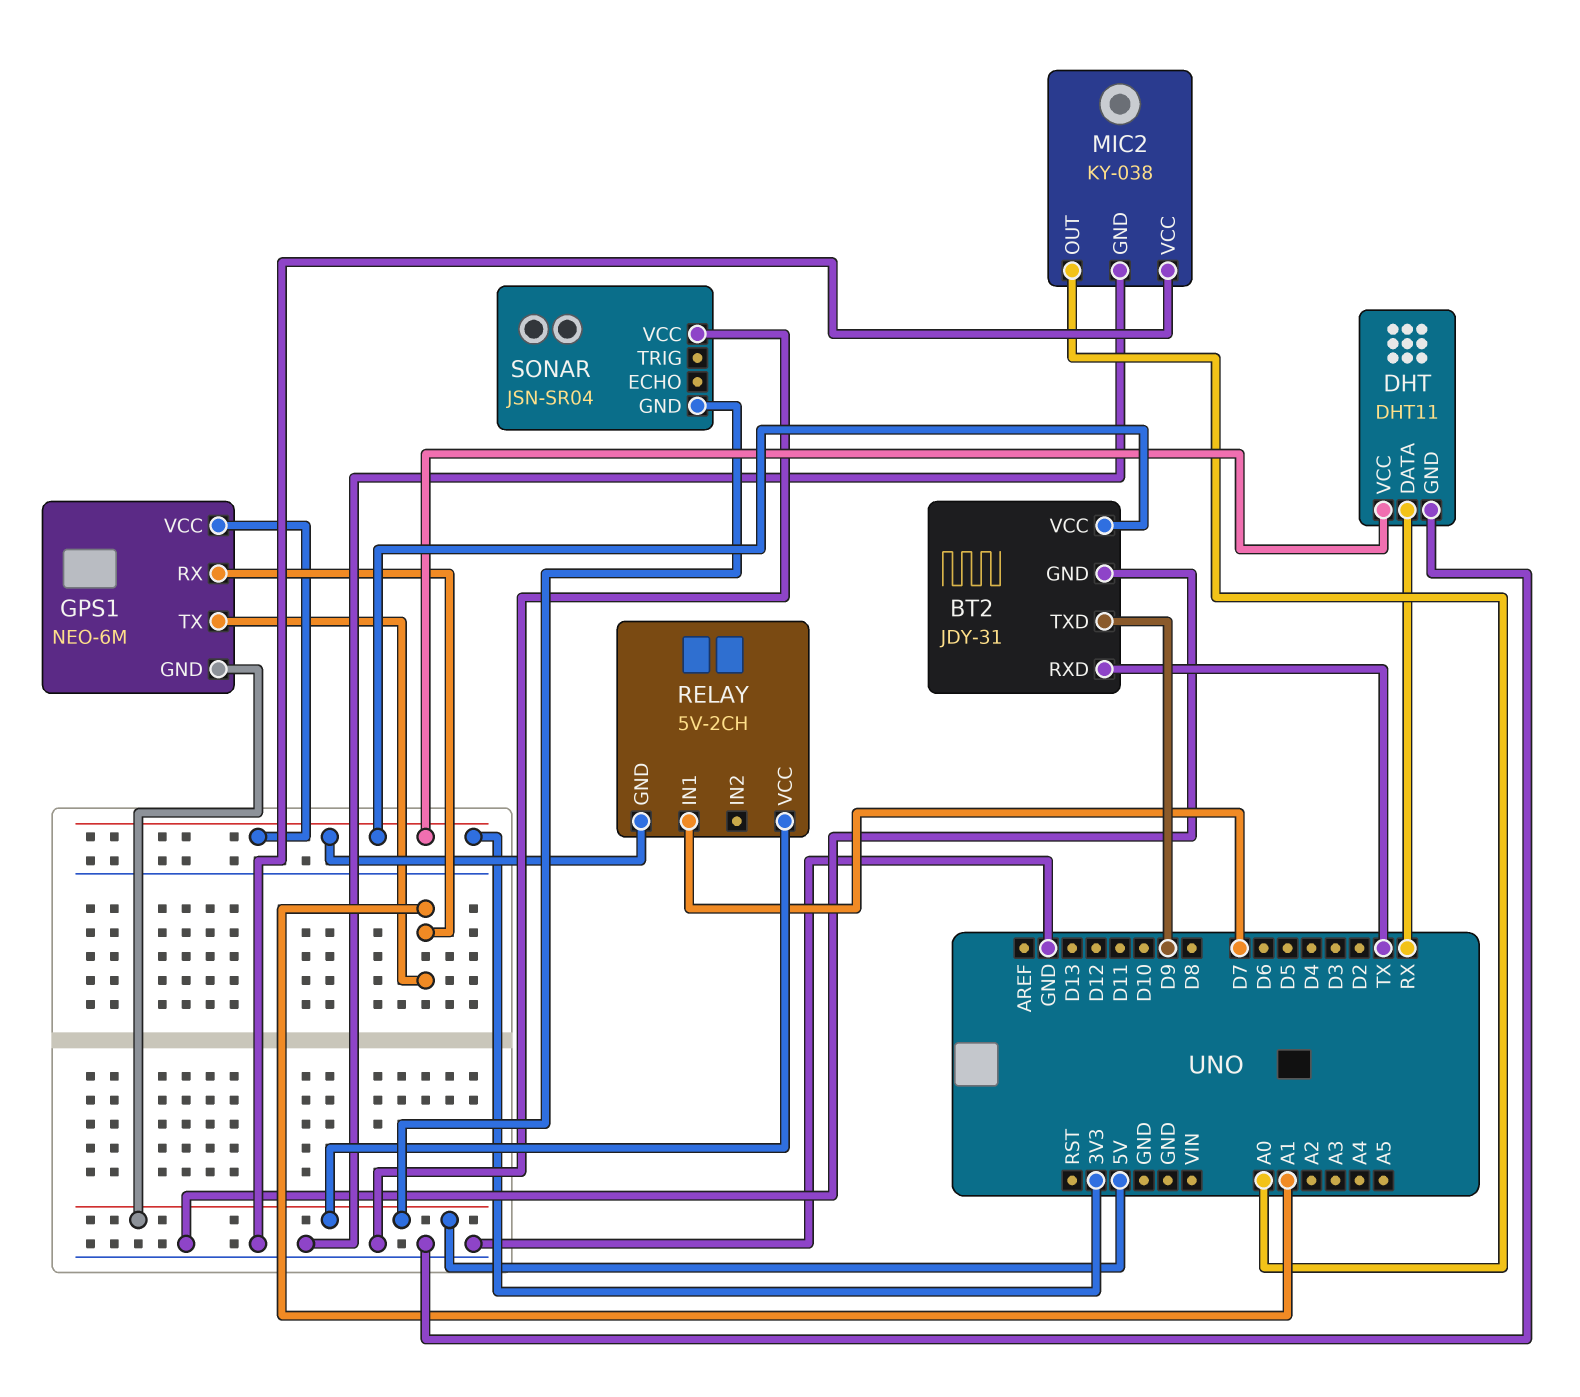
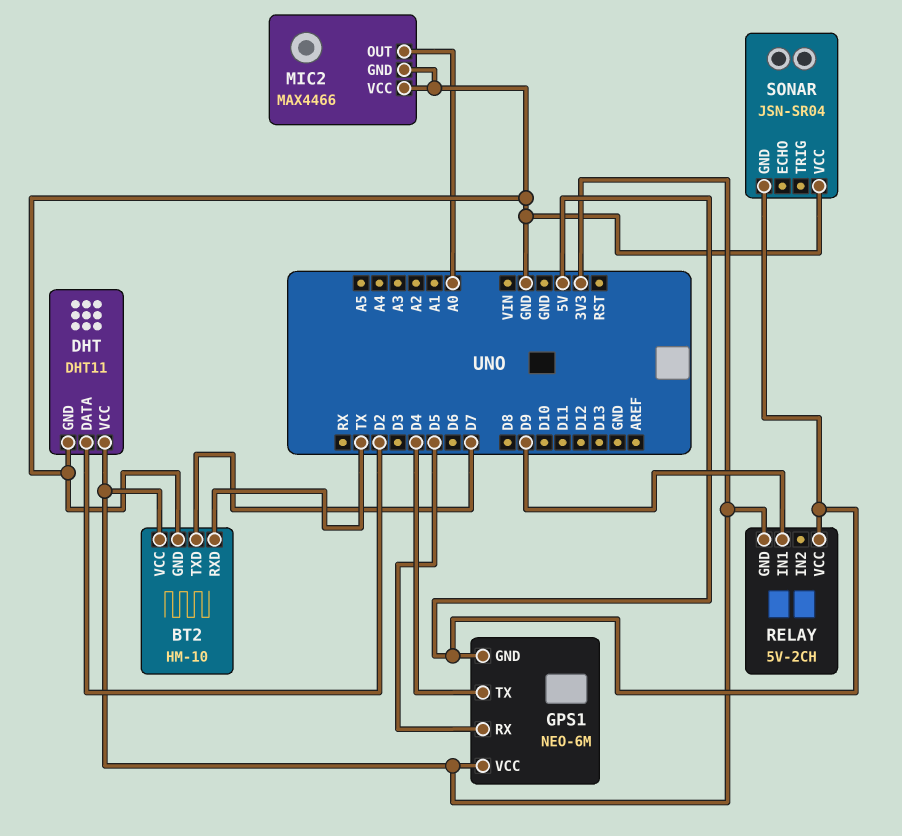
BT2: JDY-31 -> HM-10
BT2 pin TXD: D9 -> D7
DHT pin DATA: RX -> D2
GPS1 pin RX: A1 -> D5
GPS1 pin TX: A1 -> D4
MIC2: KY-038 -> MAX4466
RELAY pin IN1: D7 -> D9

